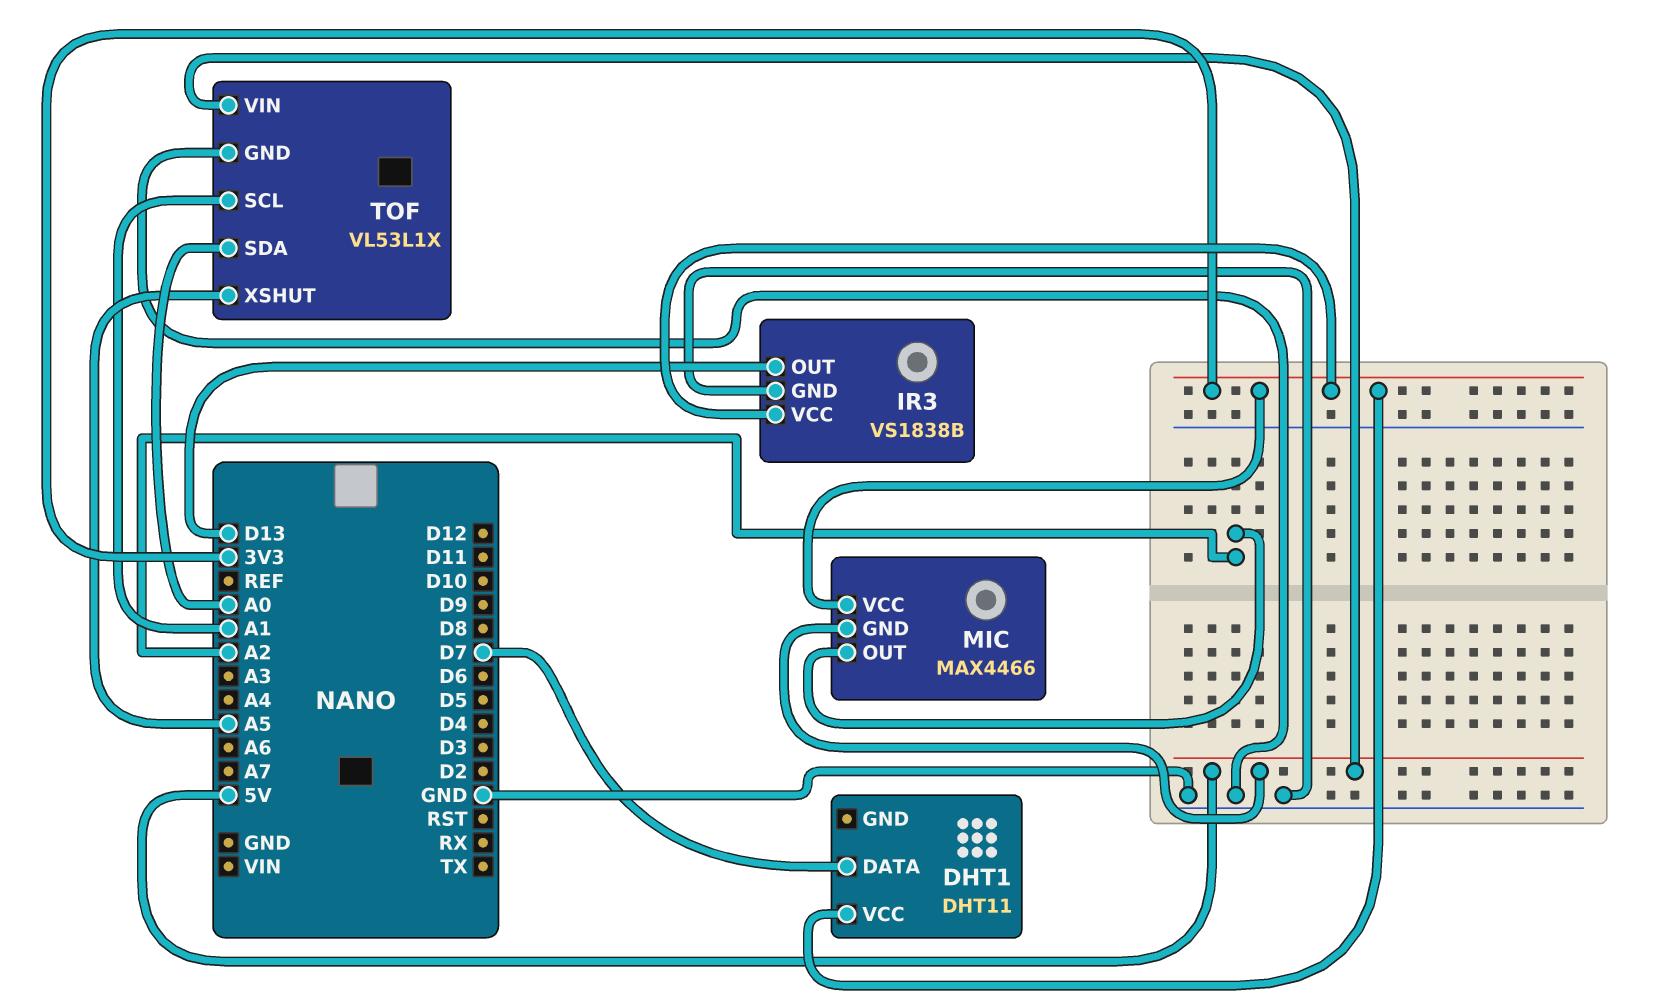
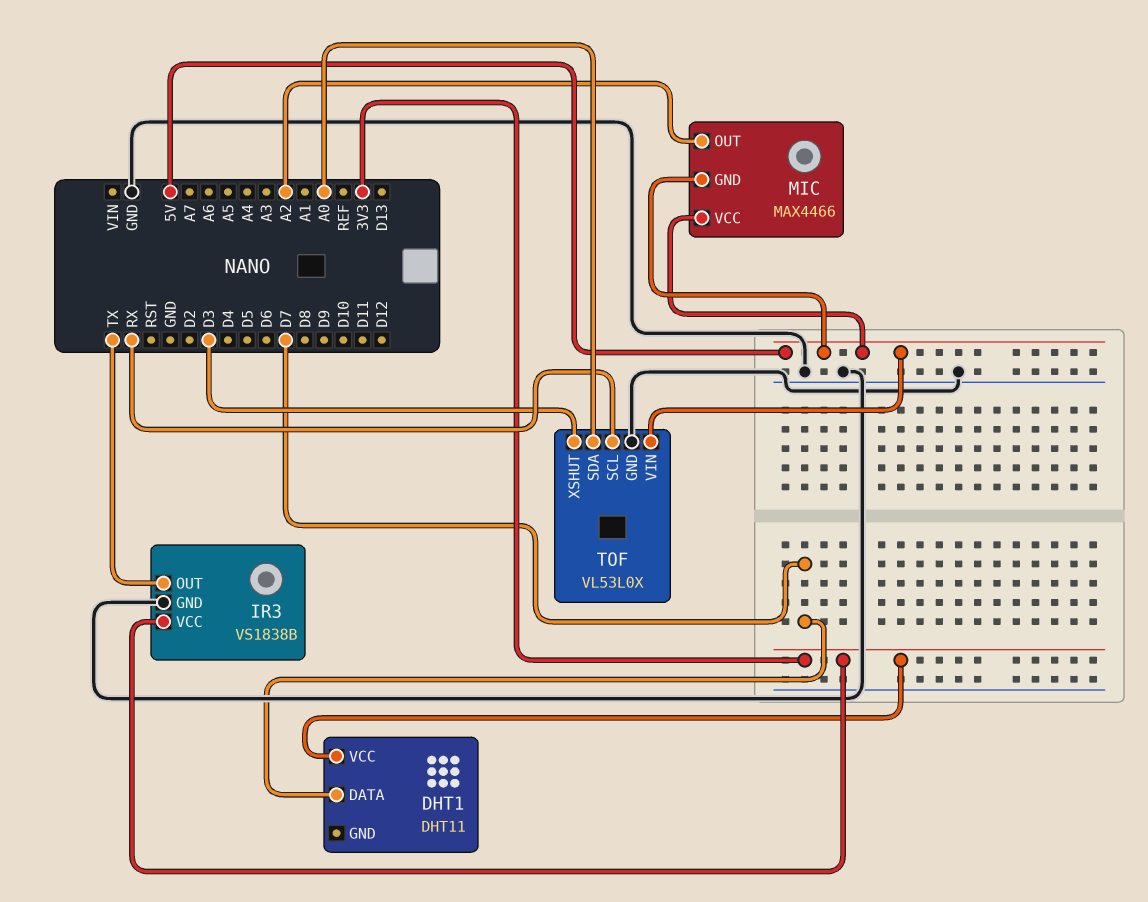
IR3 pin OUT: D13 -> TX
MIC pin VCC: 3V3 -> 5V
TOF: VL53L1X -> VL53L0X
TOF pin SCL: A1 -> RX
TOF pin XSHUT: A5 -> D3

